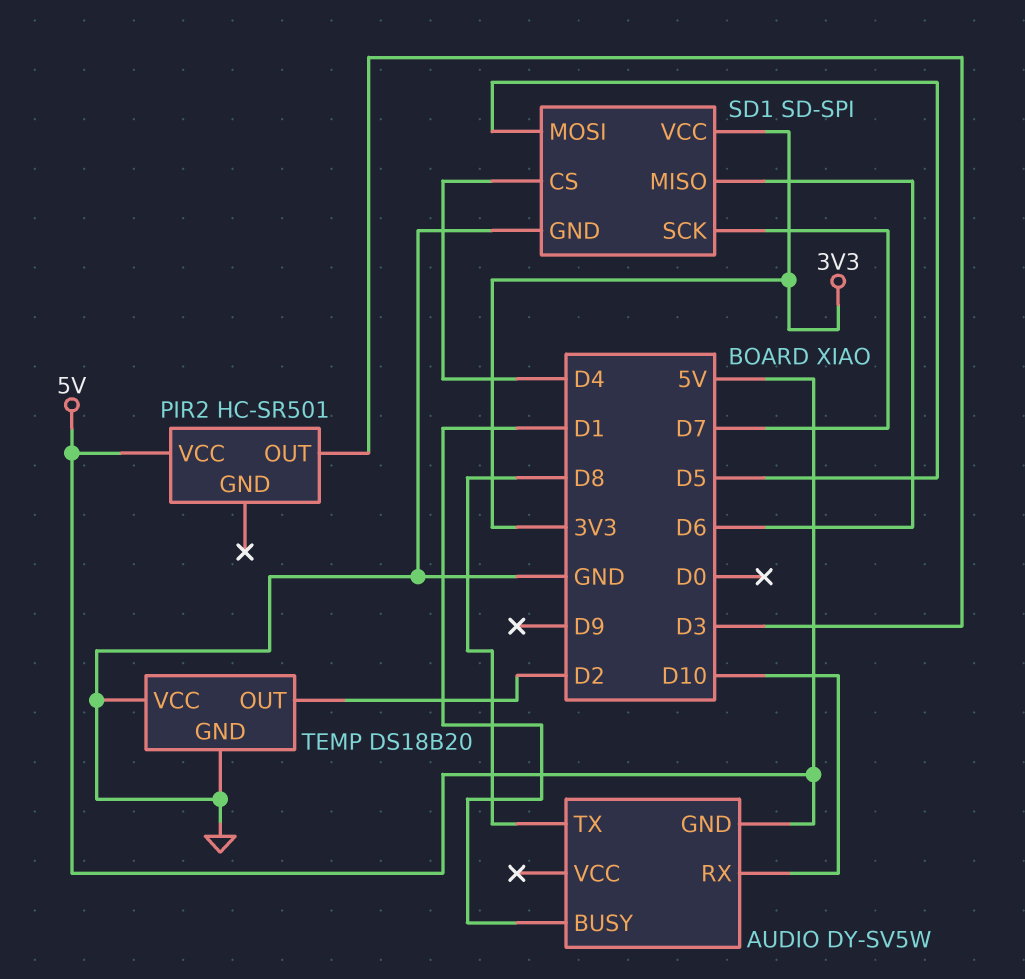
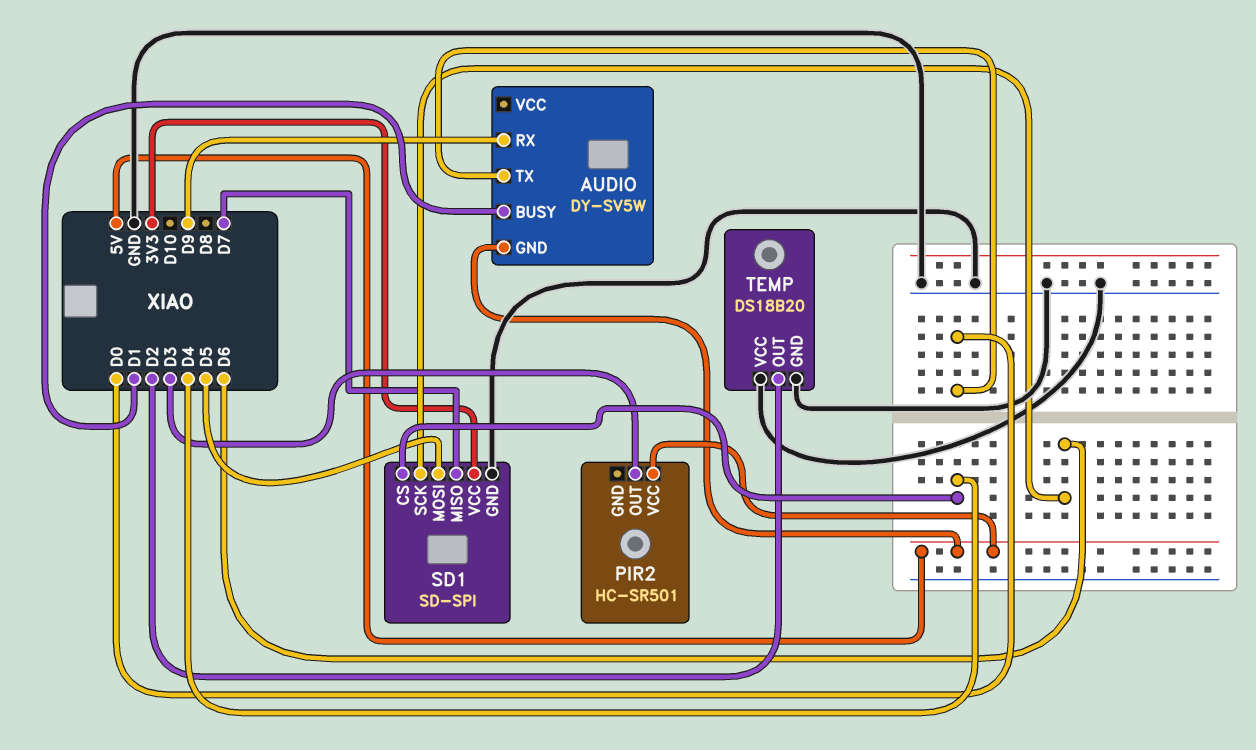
AUDIO pin RX: D10 -> D9
AUDIO pin TX: D8 -> D0
SD1 pin MISO: D6 -> D7
SD1 pin SCK: D7 -> D6

